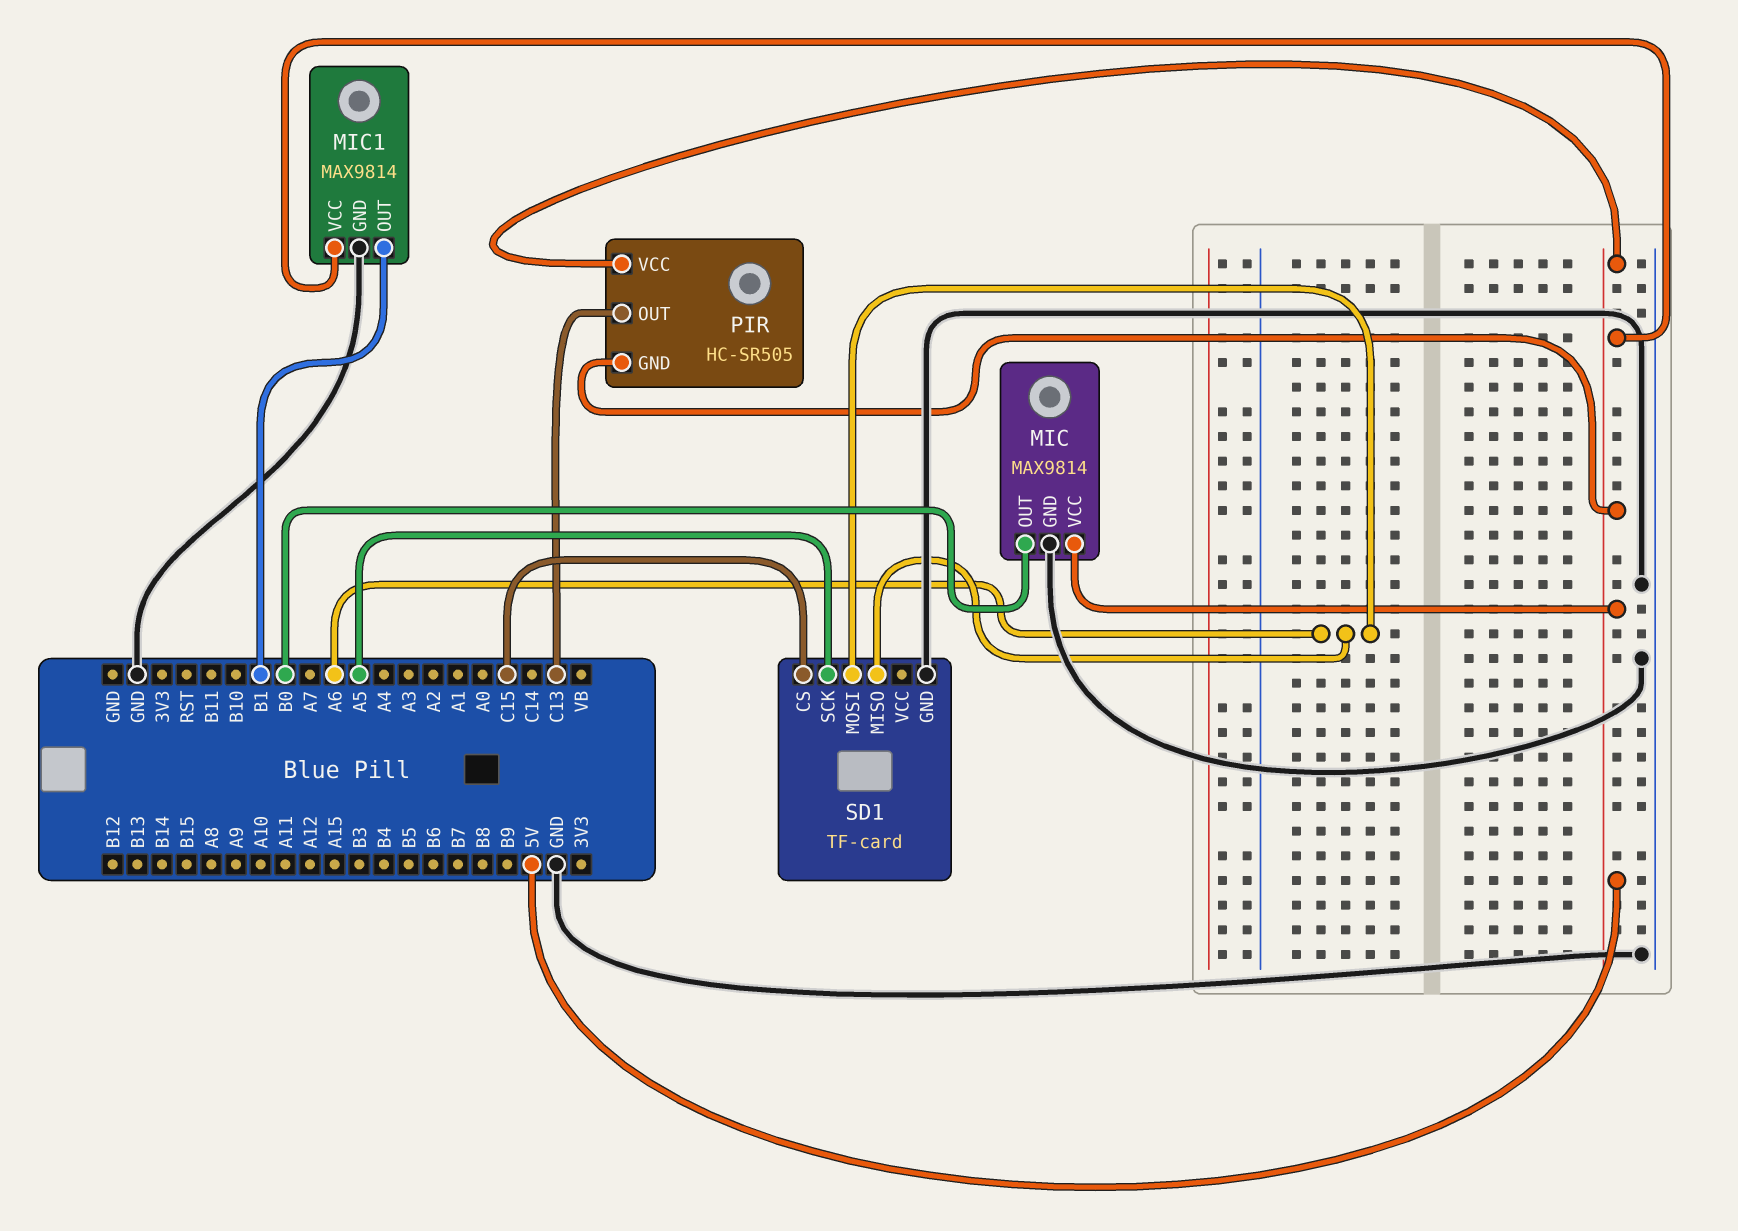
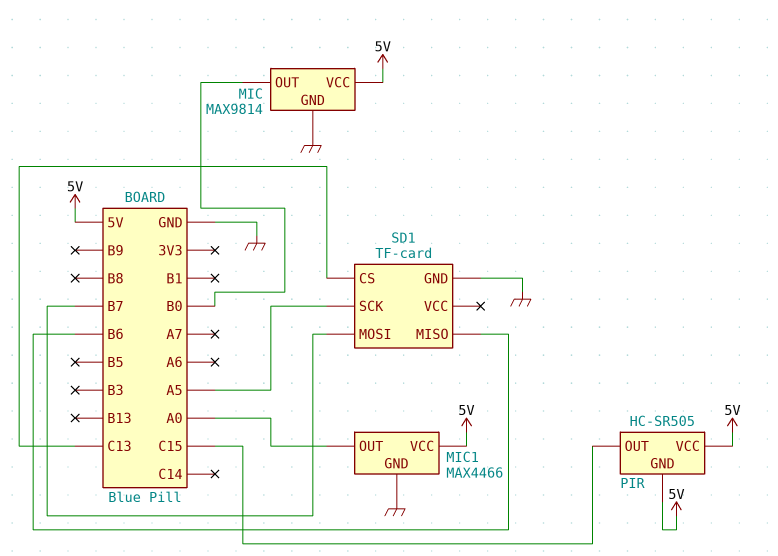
MIC1: MAX9814 -> MAX4466
MIC1 pin OUT: B1 -> A0
PIR pin OUT: C13 -> C15
SD1 pin CS: C15 -> C13
SD1 pin MISO: A6 -> B6
SD1 pin MOSI: A6 -> B7

